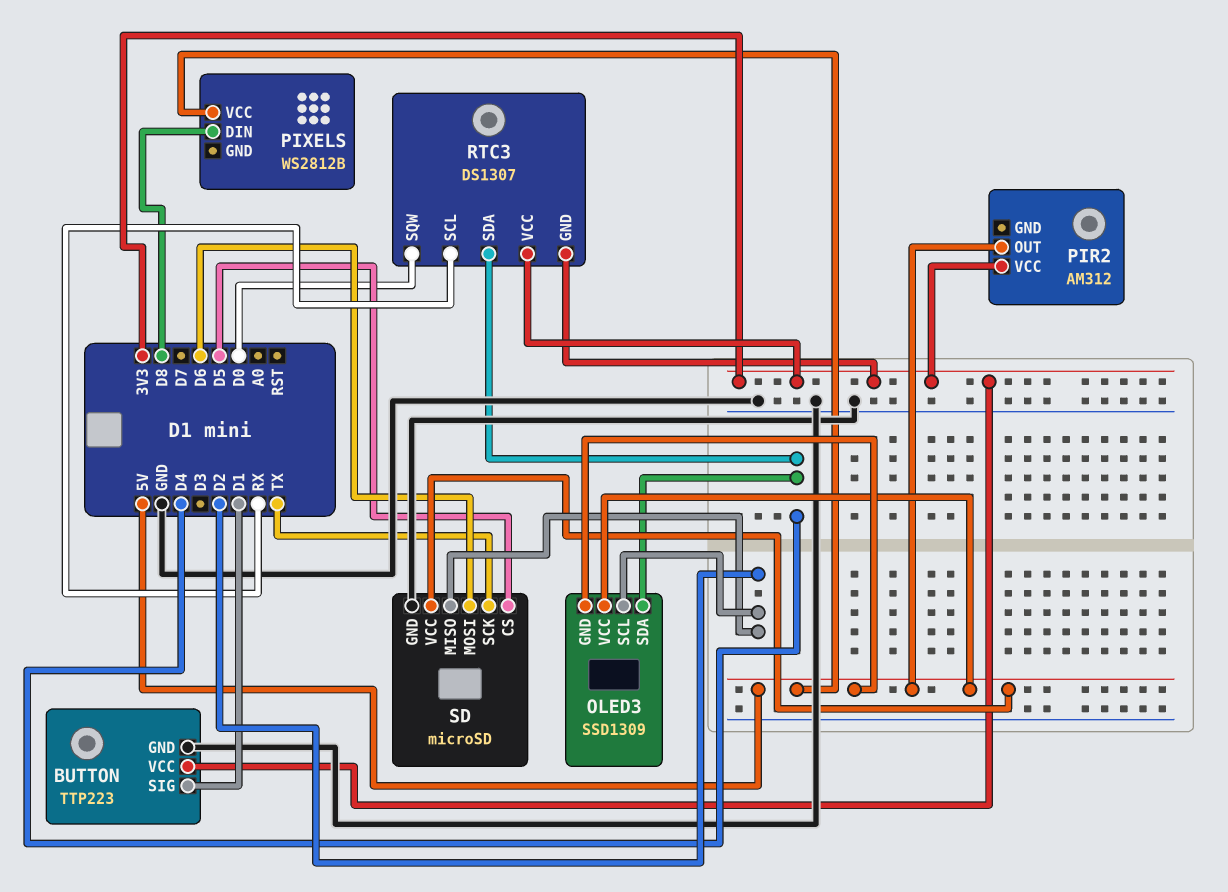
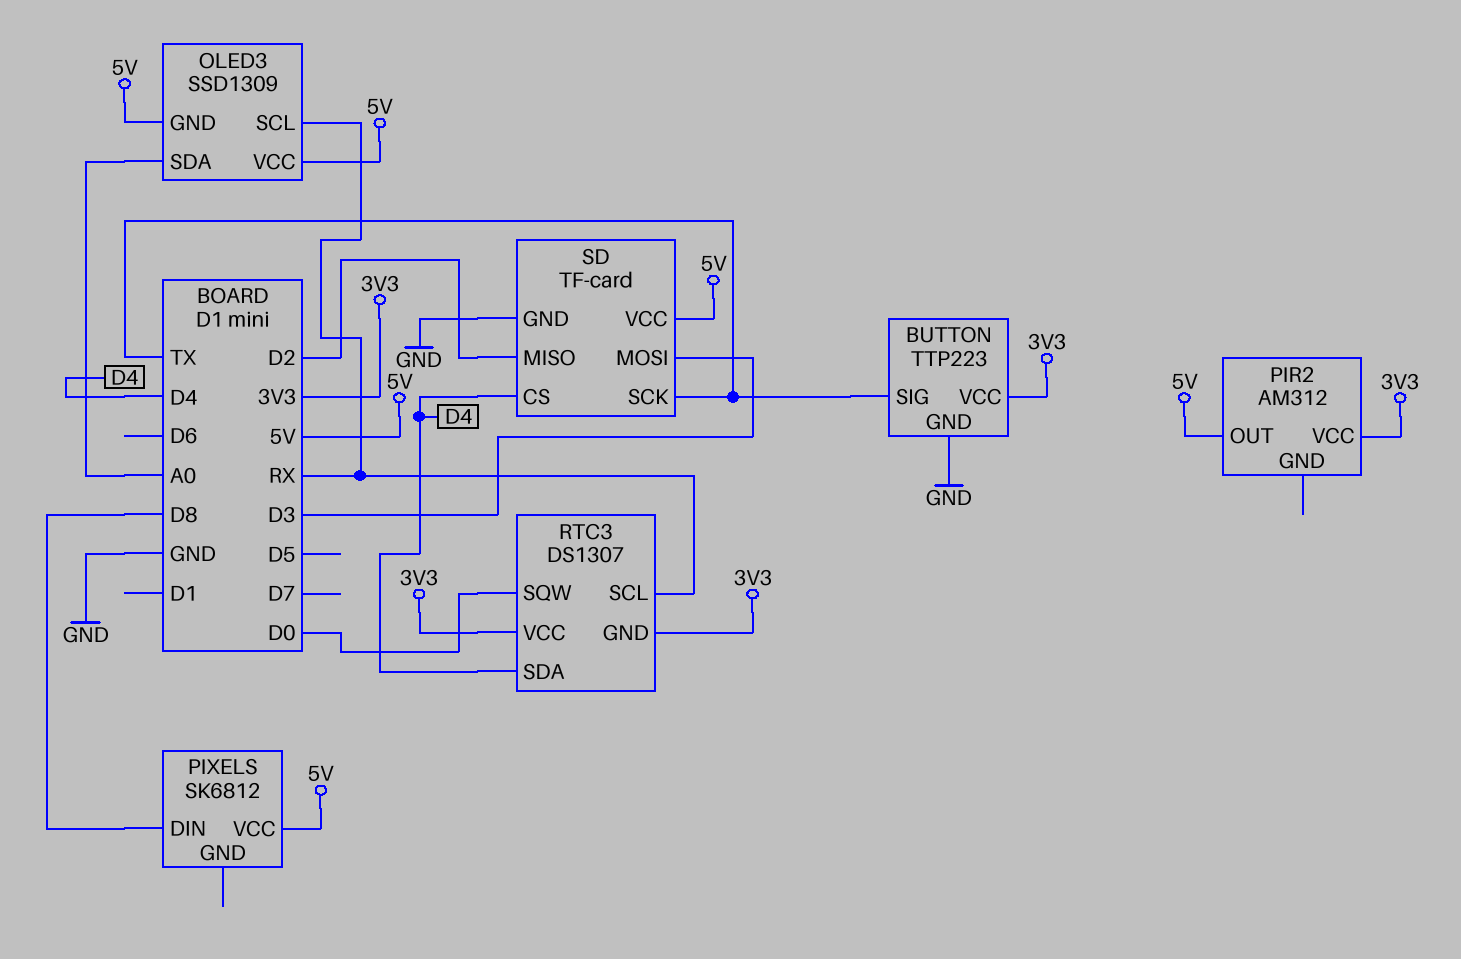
BUTTON pin SIG: D1 -> TX
OLED3 pin SCL: D2 -> RX
OLED3 pin SDA: D4 -> A0
PIXELS: WS2812B -> SK6812
SD: microSD -> TF-card
SD pin CS: D5 -> D4
SD pin MOSI: D6 -> D3

